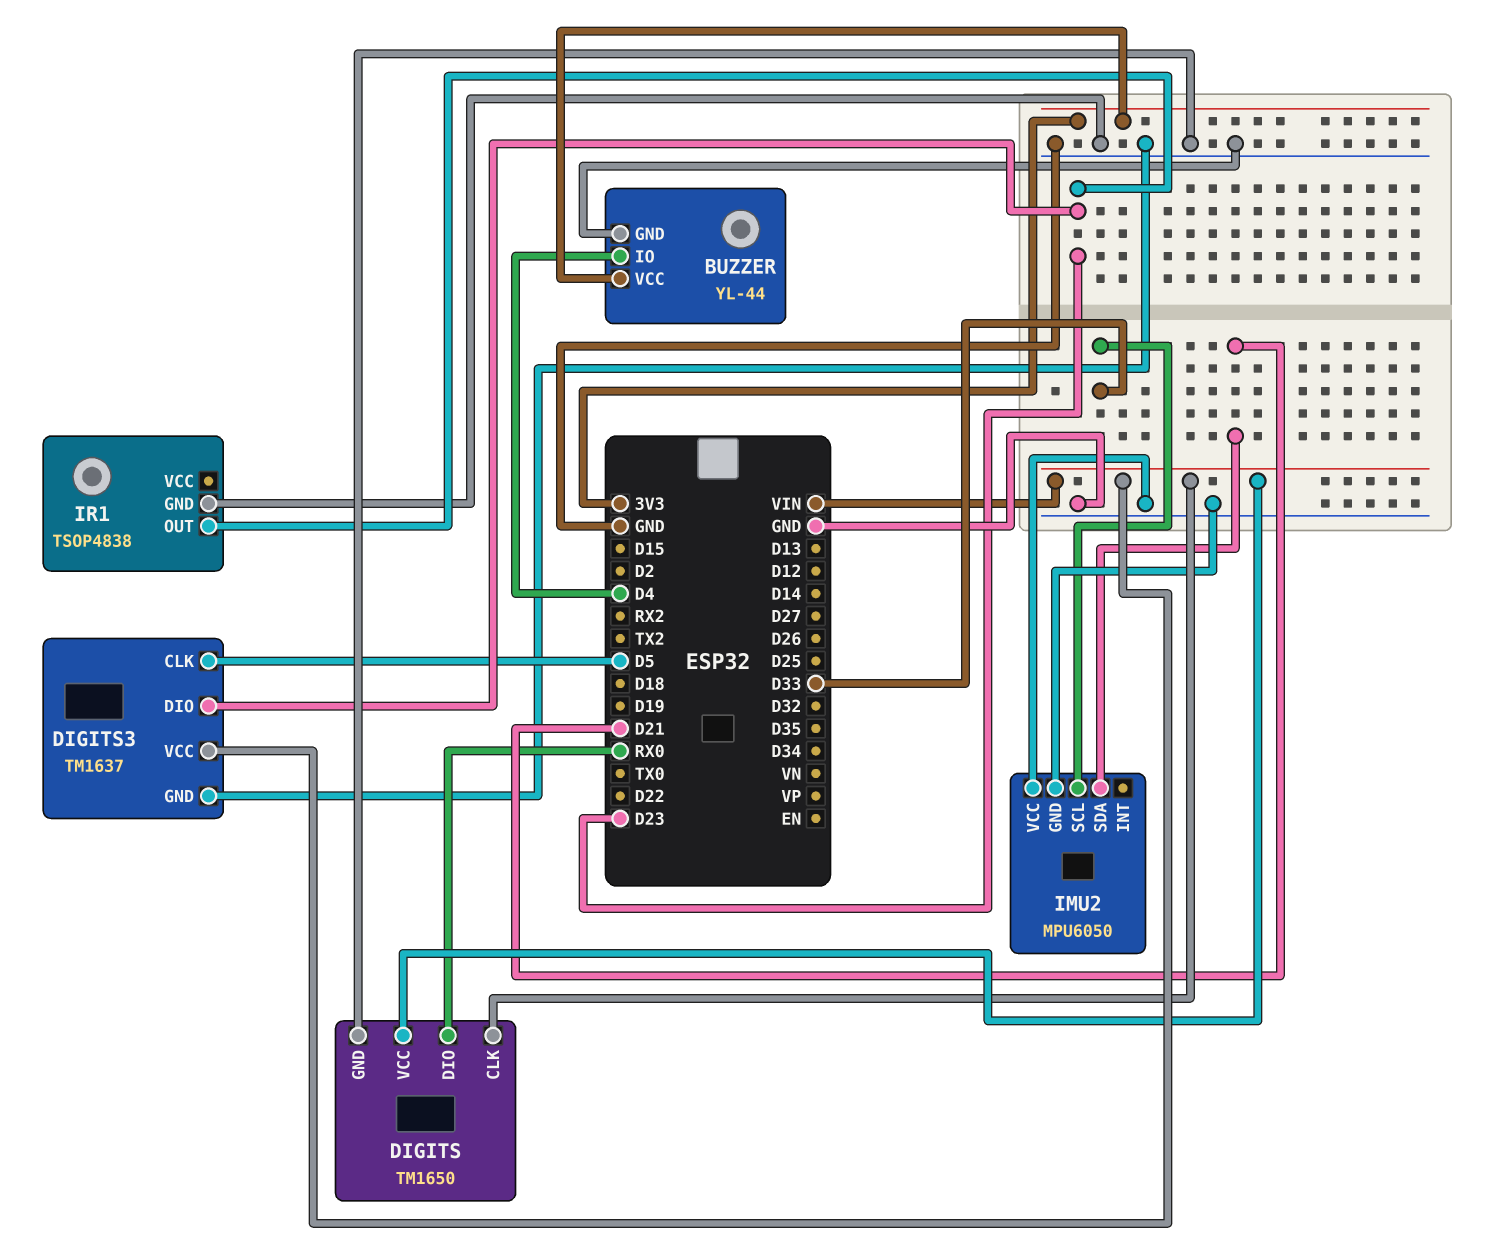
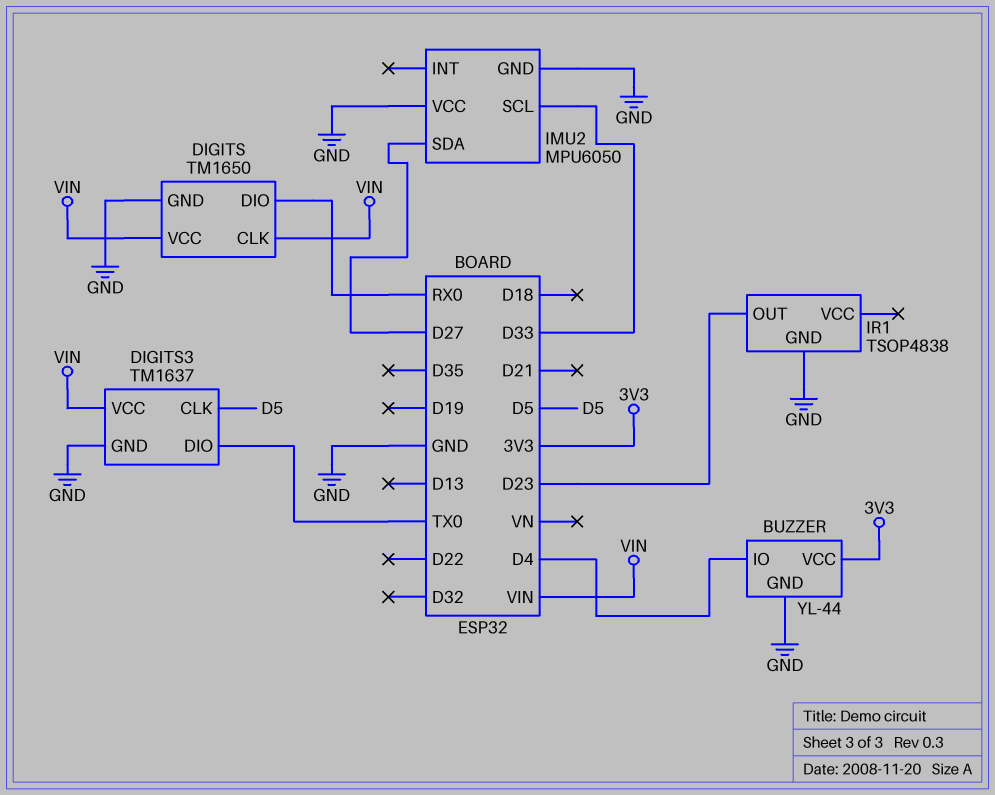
DIGITS3 pin DIO: D23 -> TX0
IMU2 pin SDA: D21 -> D27

